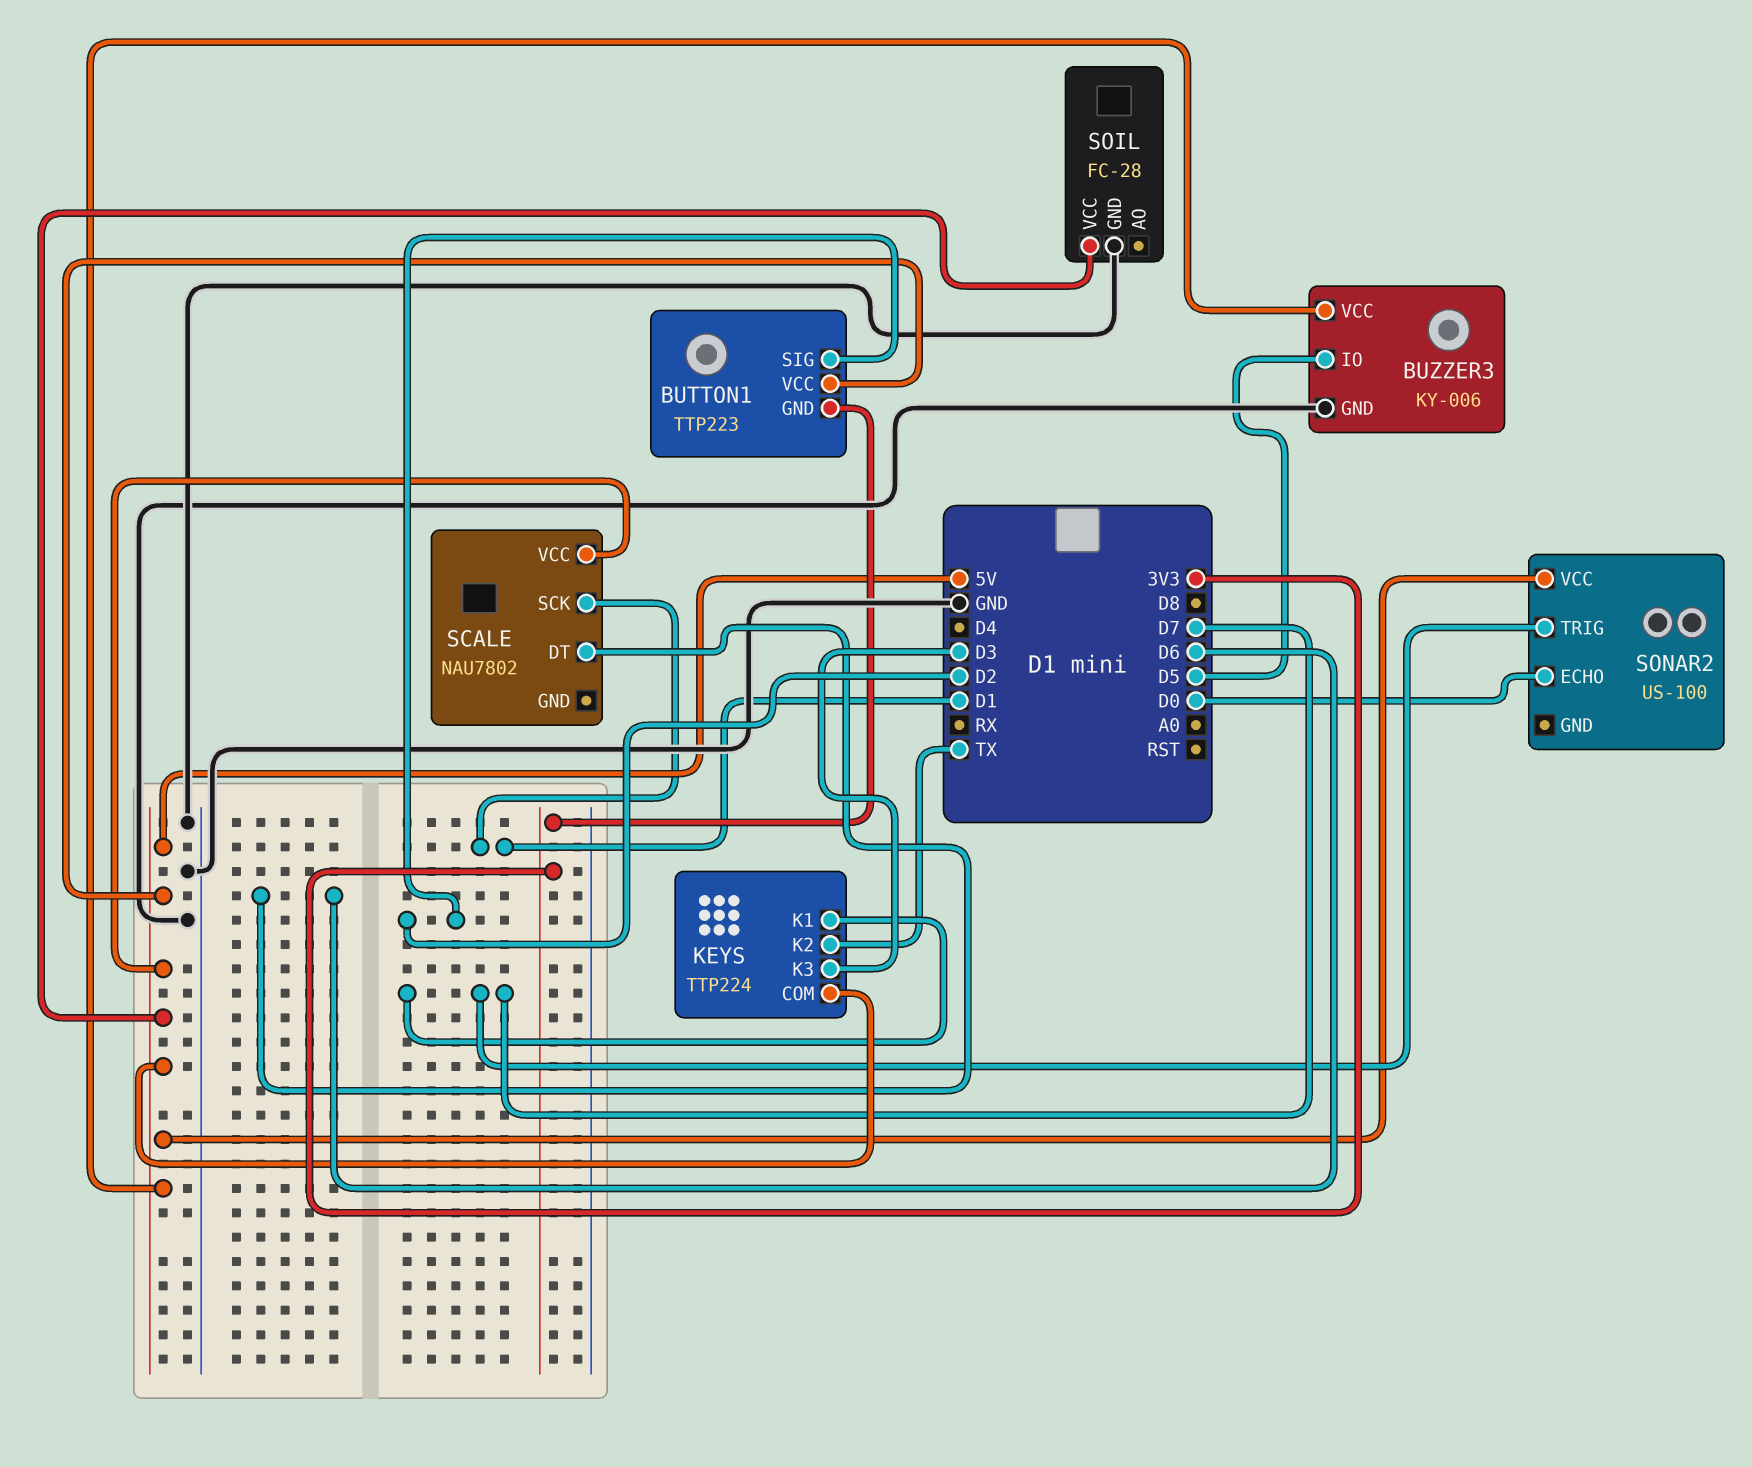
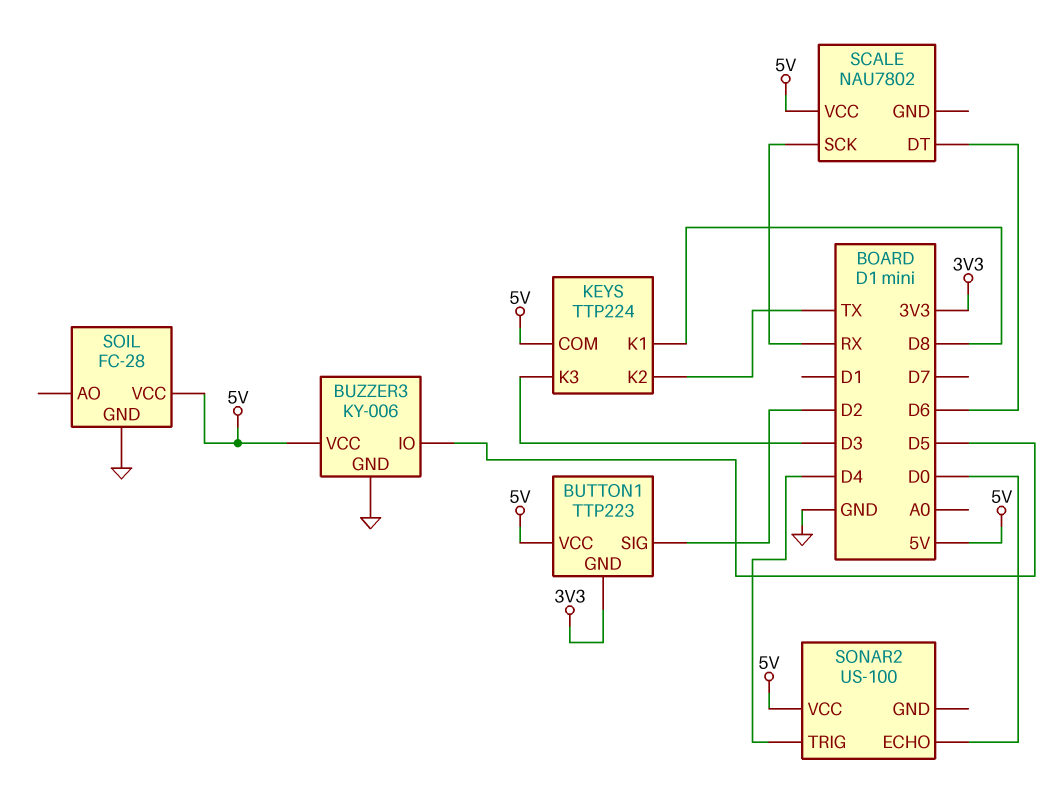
KEYS pin K1: D7 -> D8
SCALE pin SCK: D1 -> RX
SONAR2 pin TRIG: D7 -> D4

